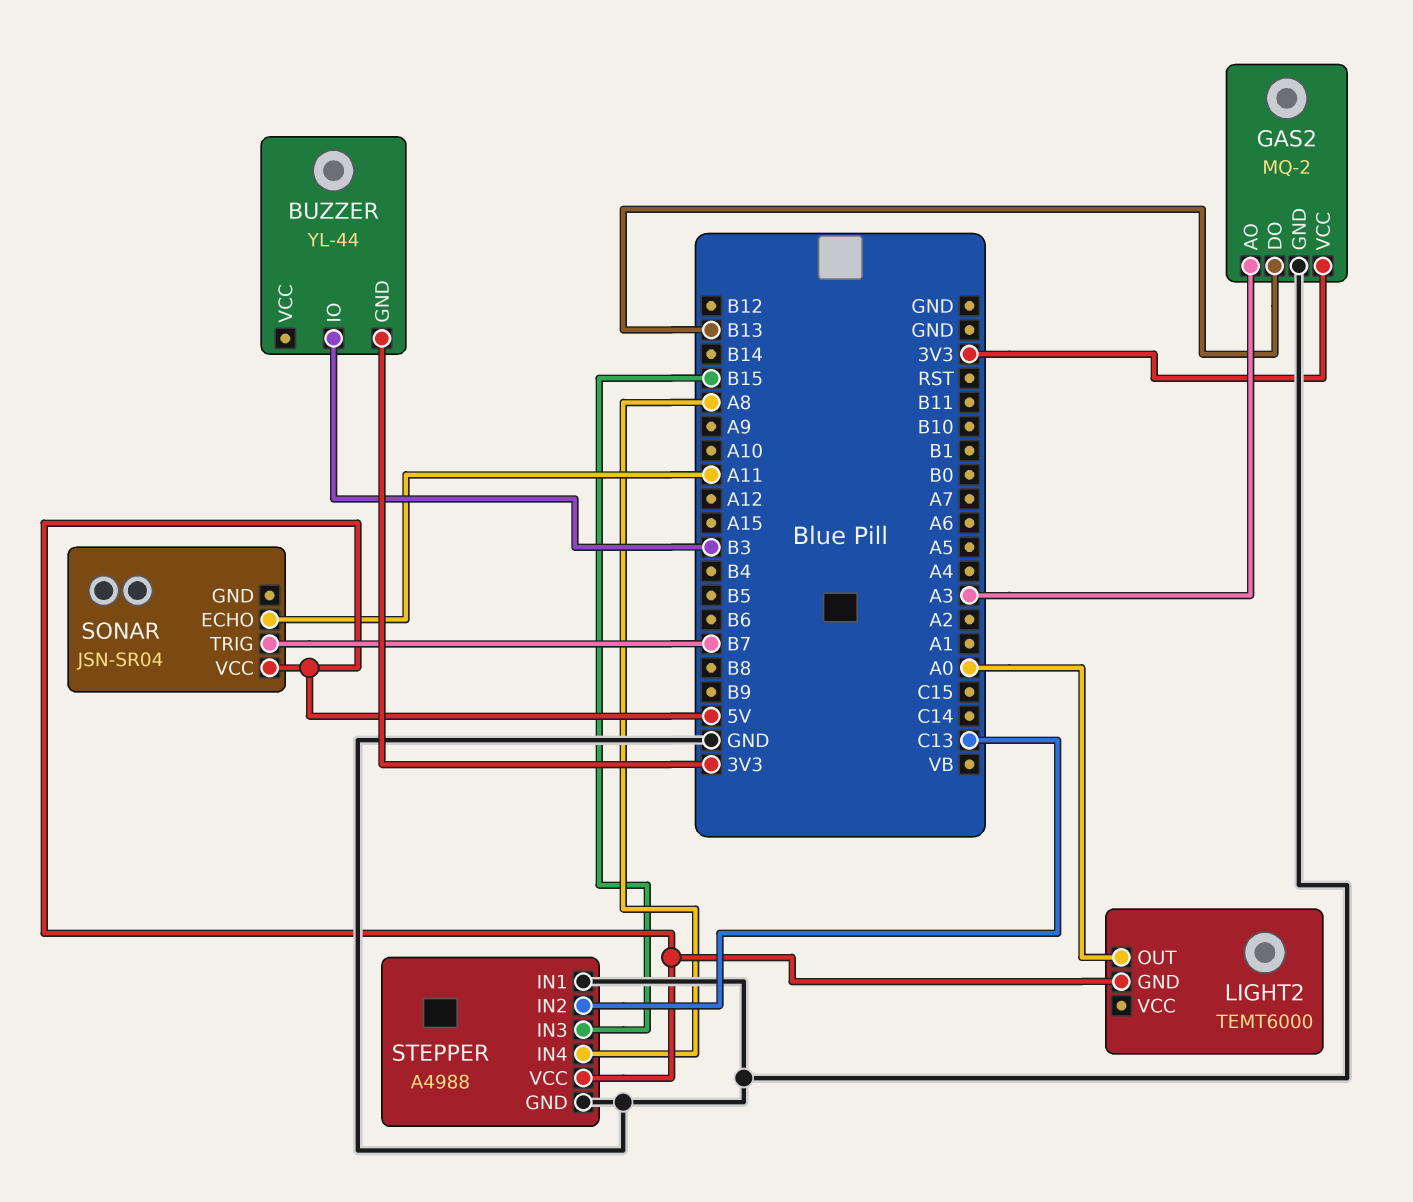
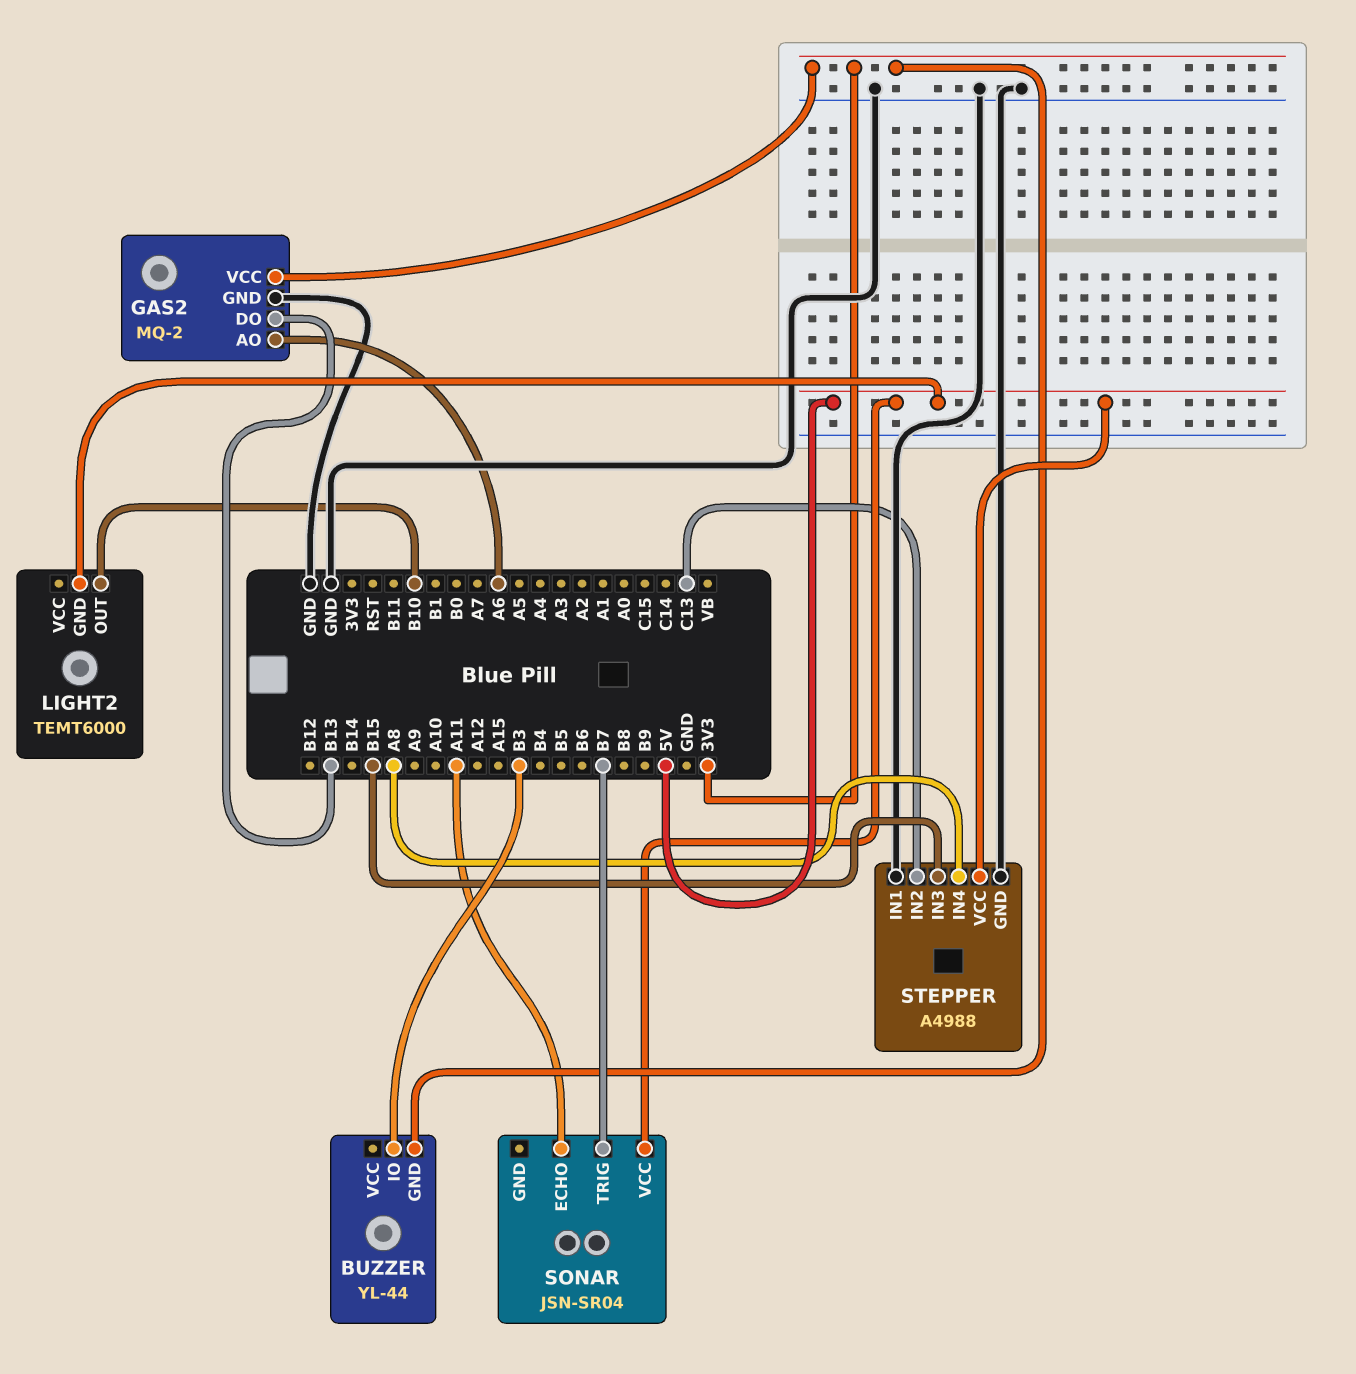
GAS2 pin AO: A3 -> A6
LIGHT2 pin OUT: A0 -> B10

